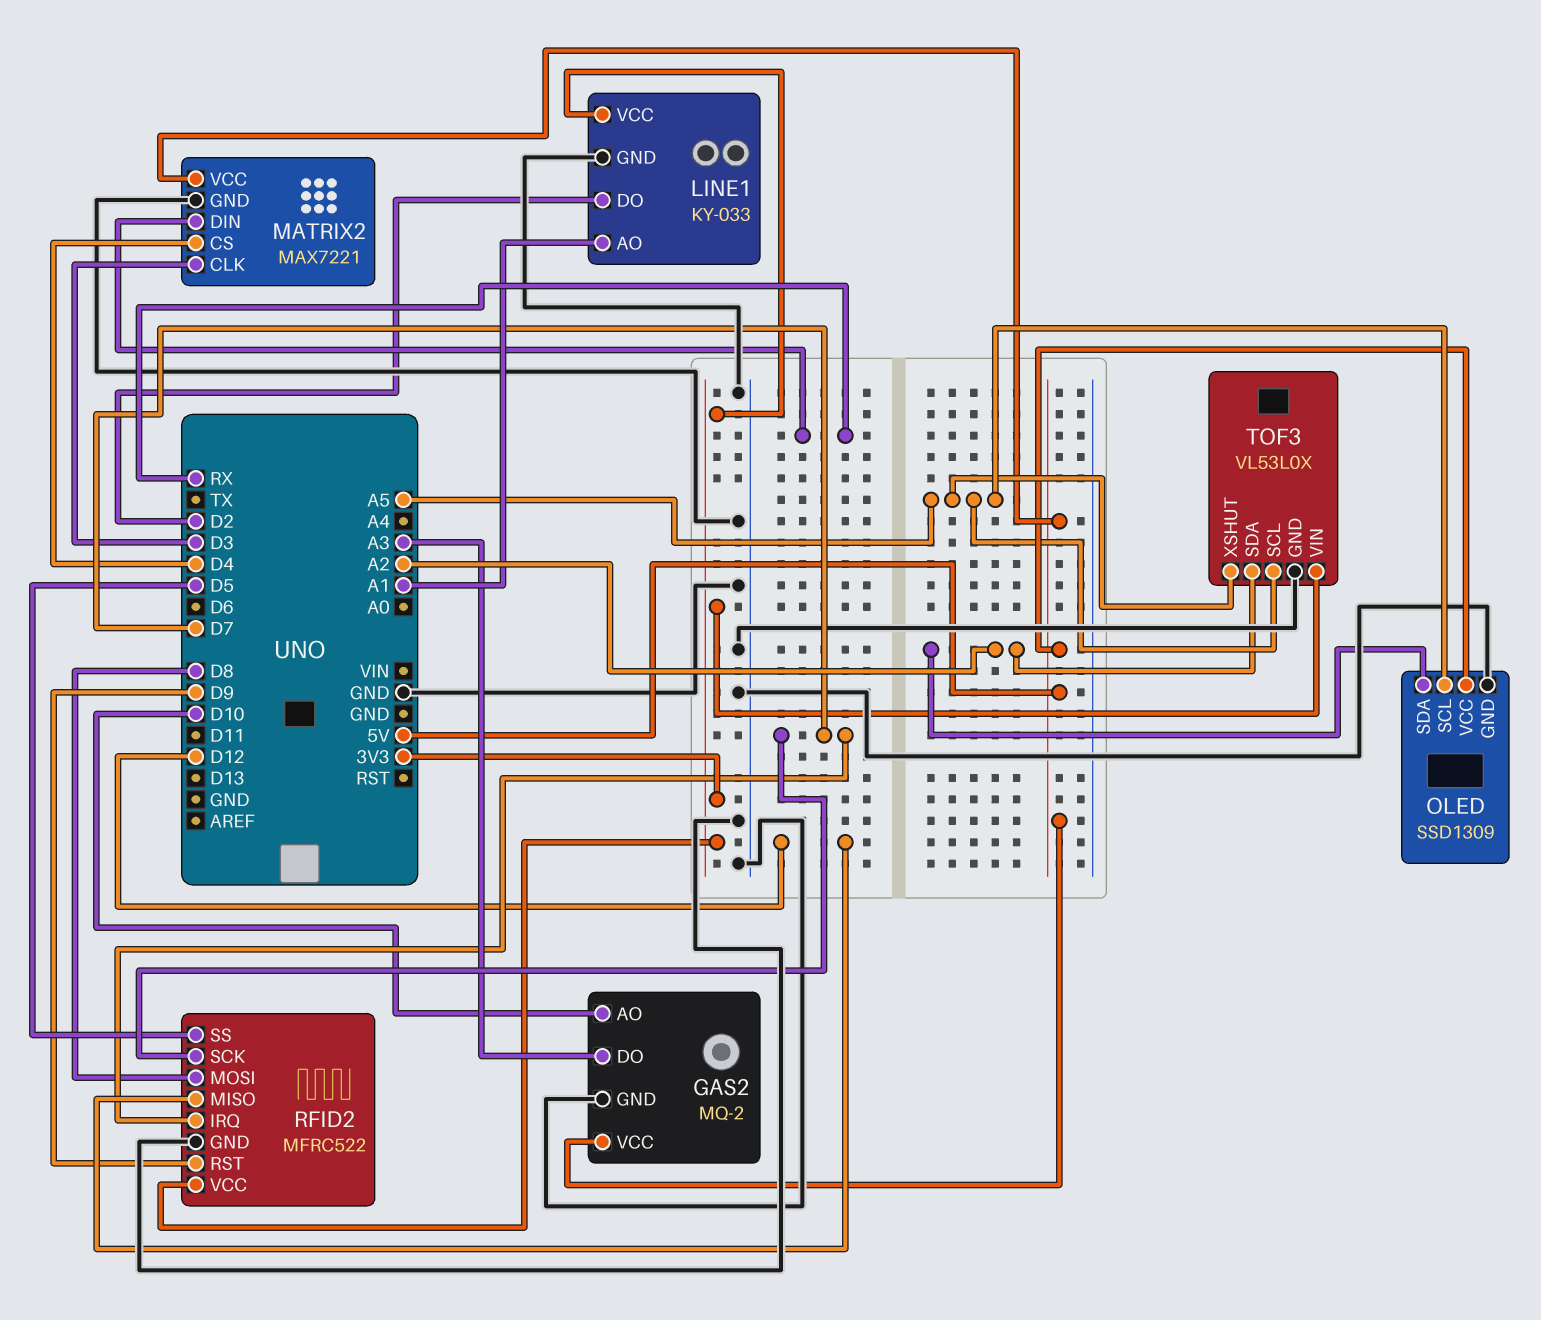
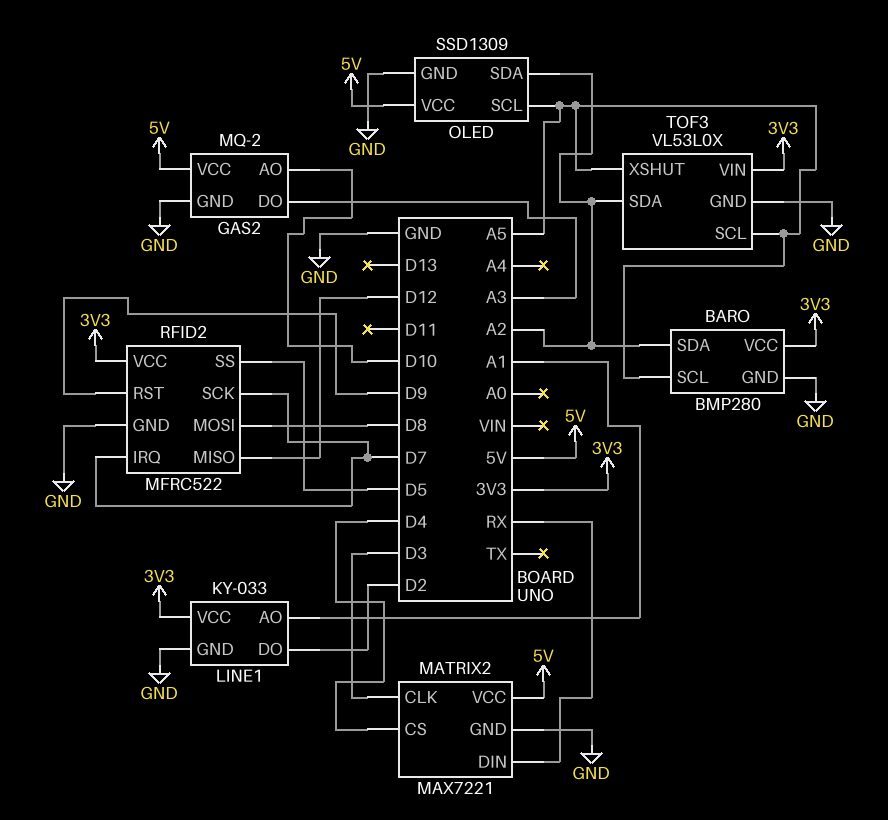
BARO: none -> BMP280
BARO pin GND: none -> GND
BARO pin SCL: none -> A5
BARO pin SDA: none -> A2
BARO pin VCC: none -> 3V3

